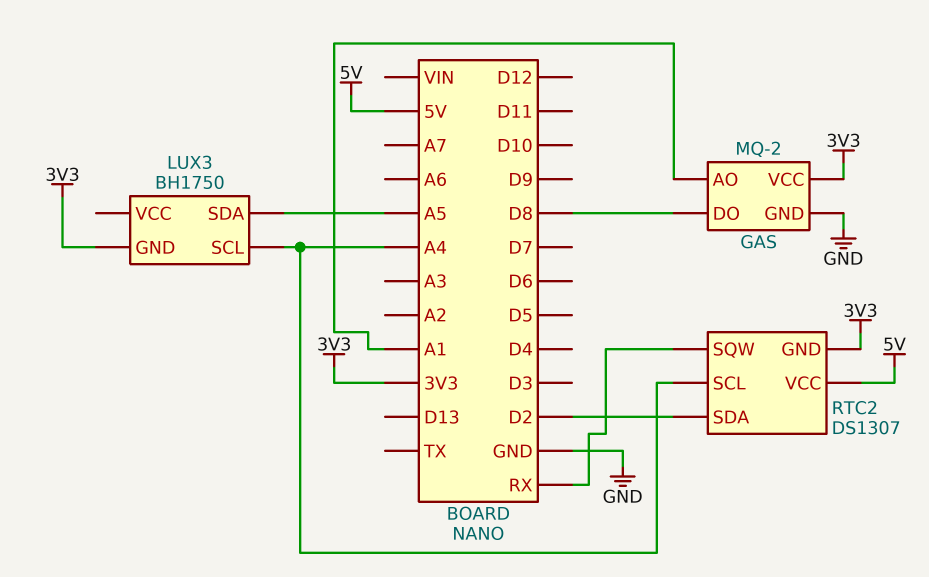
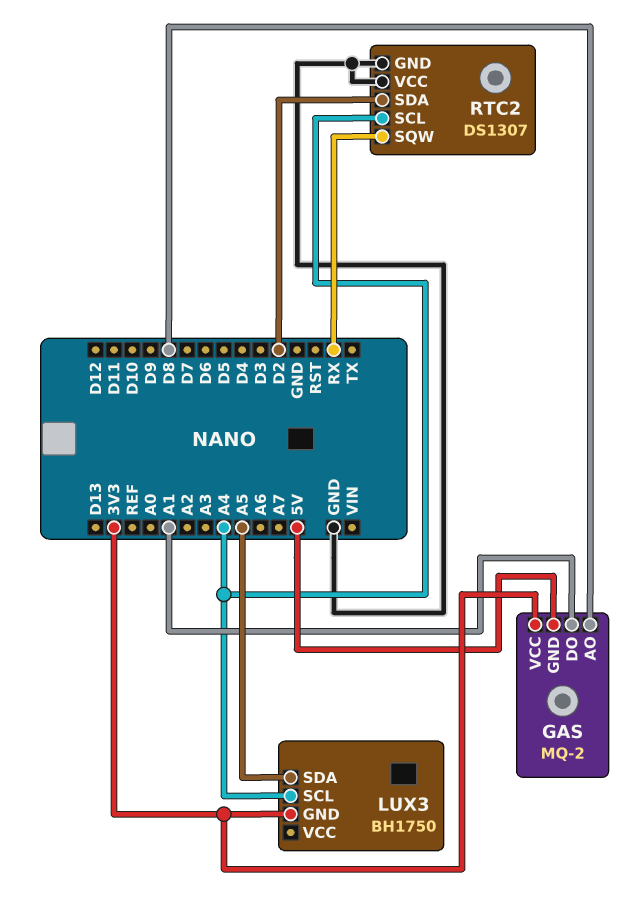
GAS pin AO: A1 -> D8
GAS pin DO: D8 -> A1
GAS pin GND: GND -> 5V
RTC2 pin GND: 3V3 -> GND
RTC2 pin VCC: 5V -> GND

